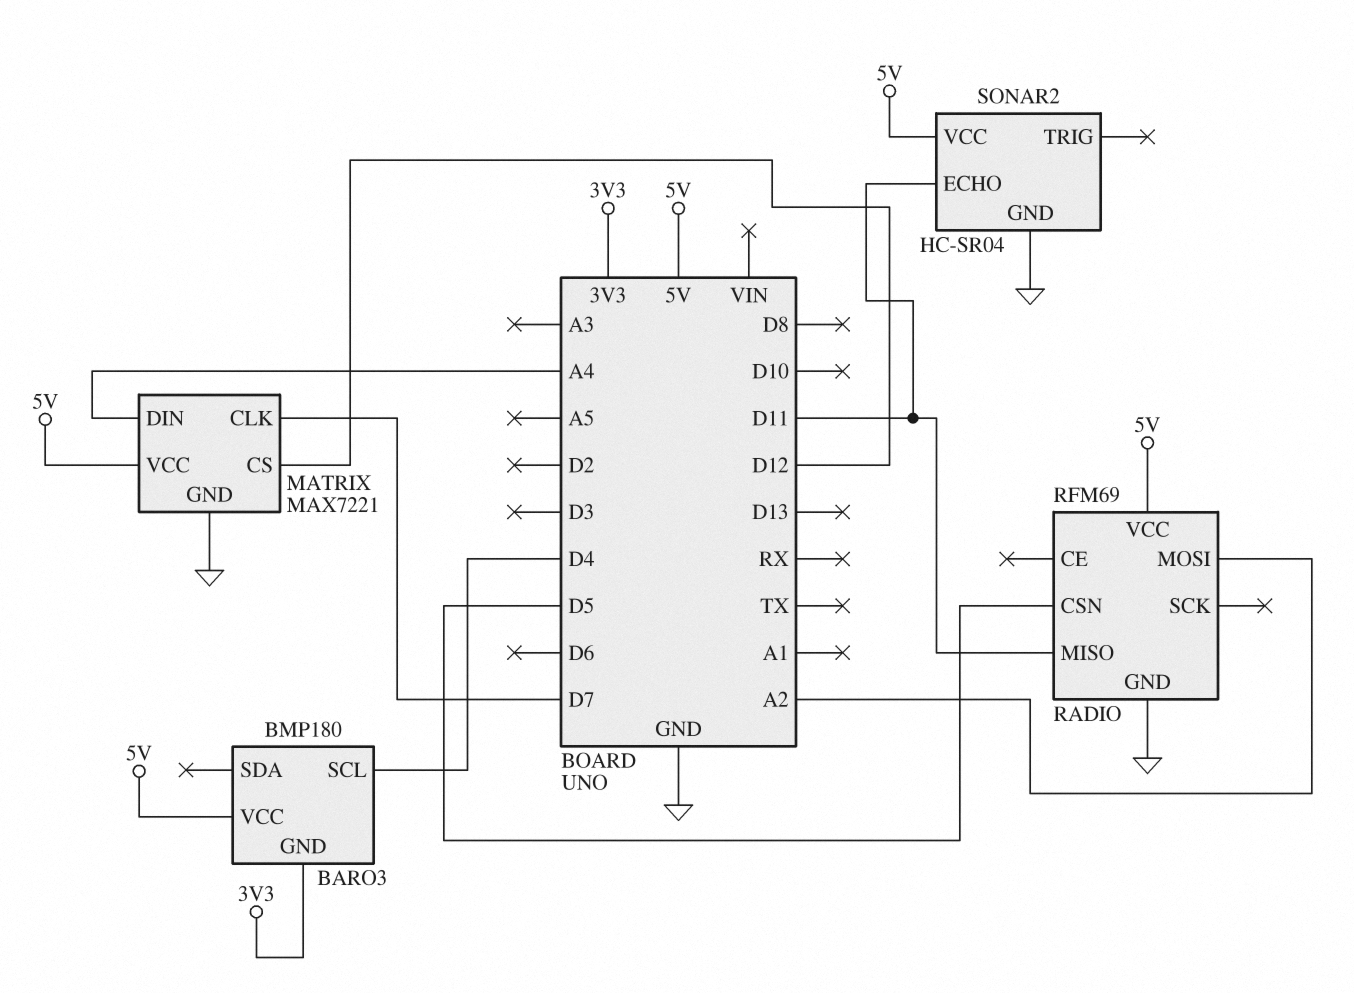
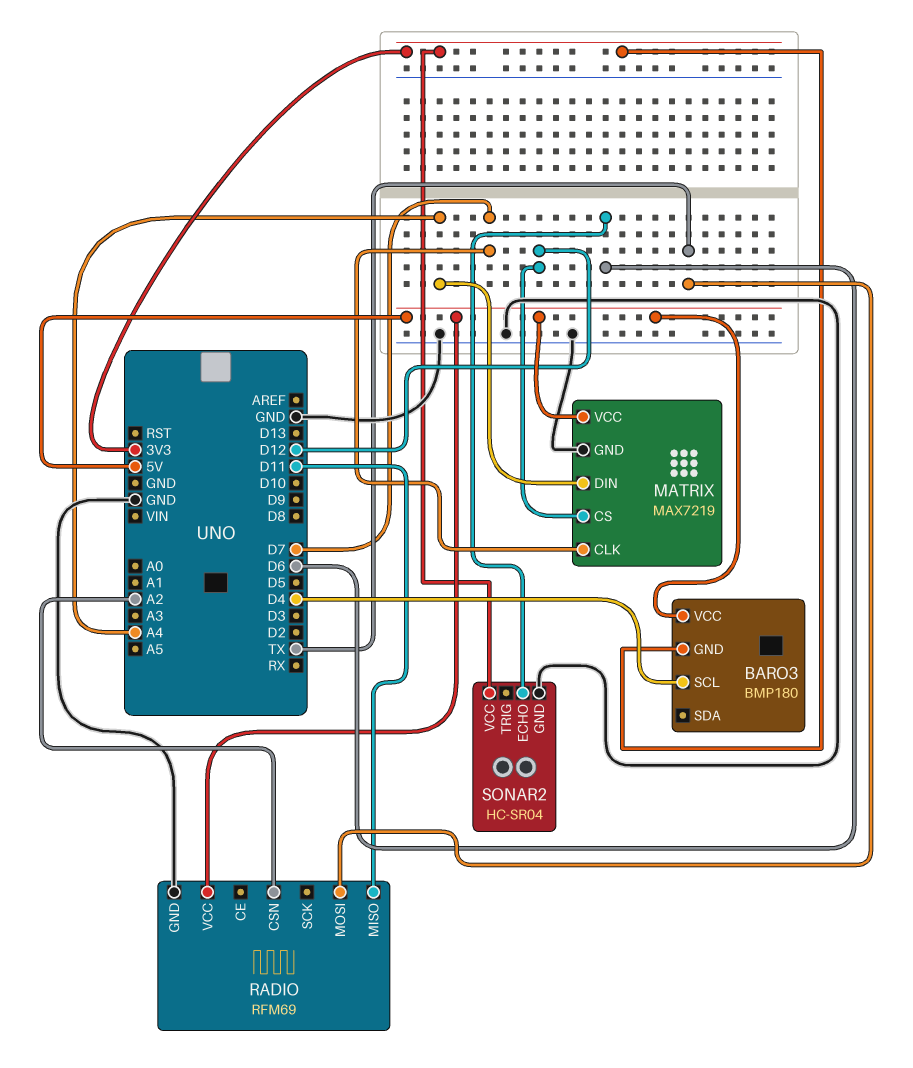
MATRIX: MAX7221 -> MAX7219
RADIO pin CSN: D5 -> A2
RADIO pin MOSI: A2 -> TX
SONAR2 pin ECHO: D11 -> D6
SONAR2 pin VCC: 5V -> 3V3

